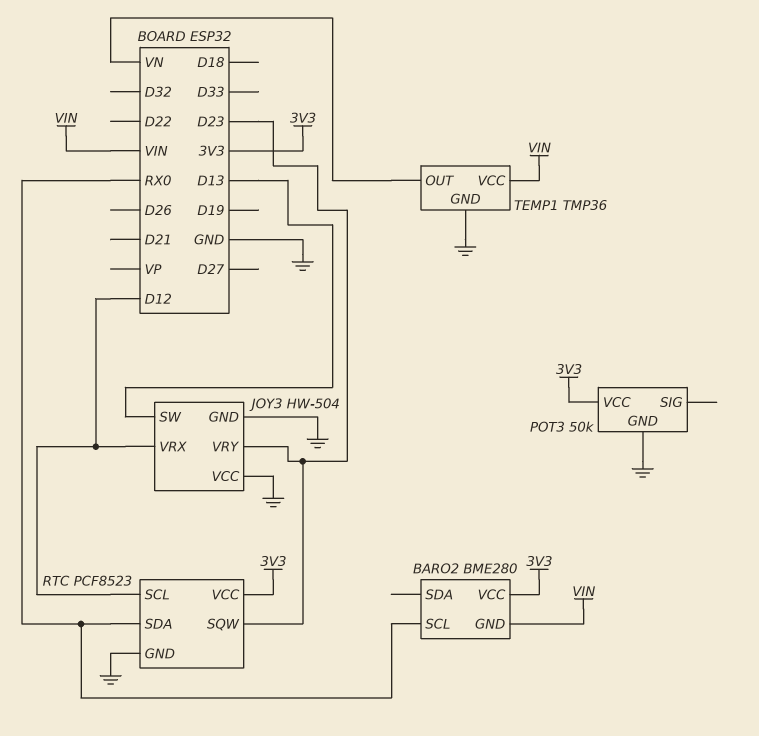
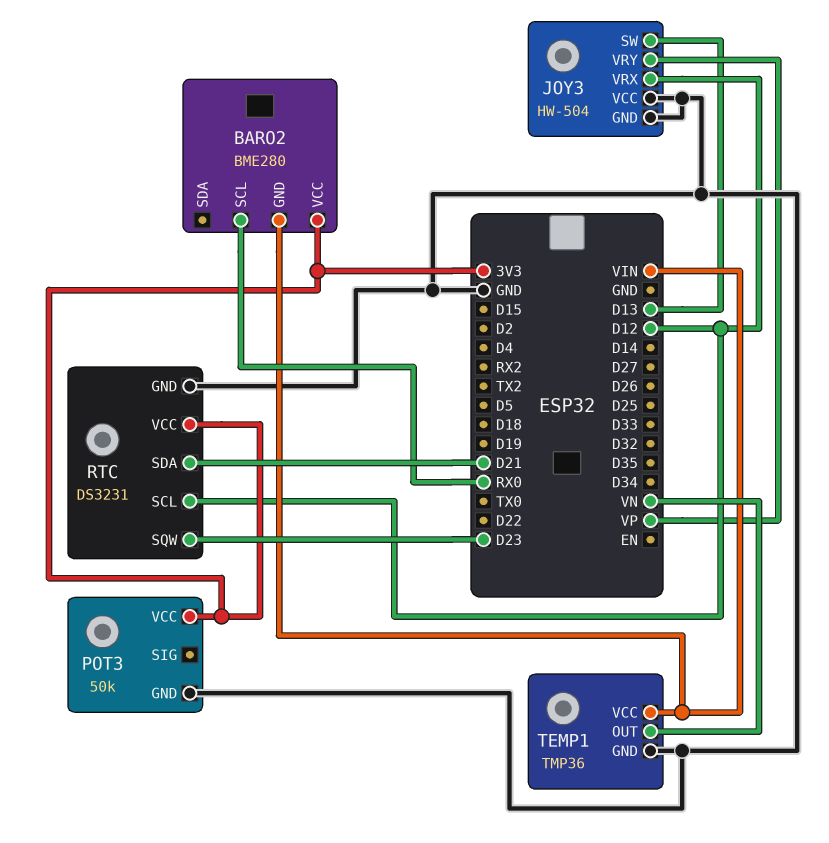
JOY3 pin VRY: D23 -> VP
RTC: PCF8523 -> DS3231
RTC pin SDA: RX0 -> D21

